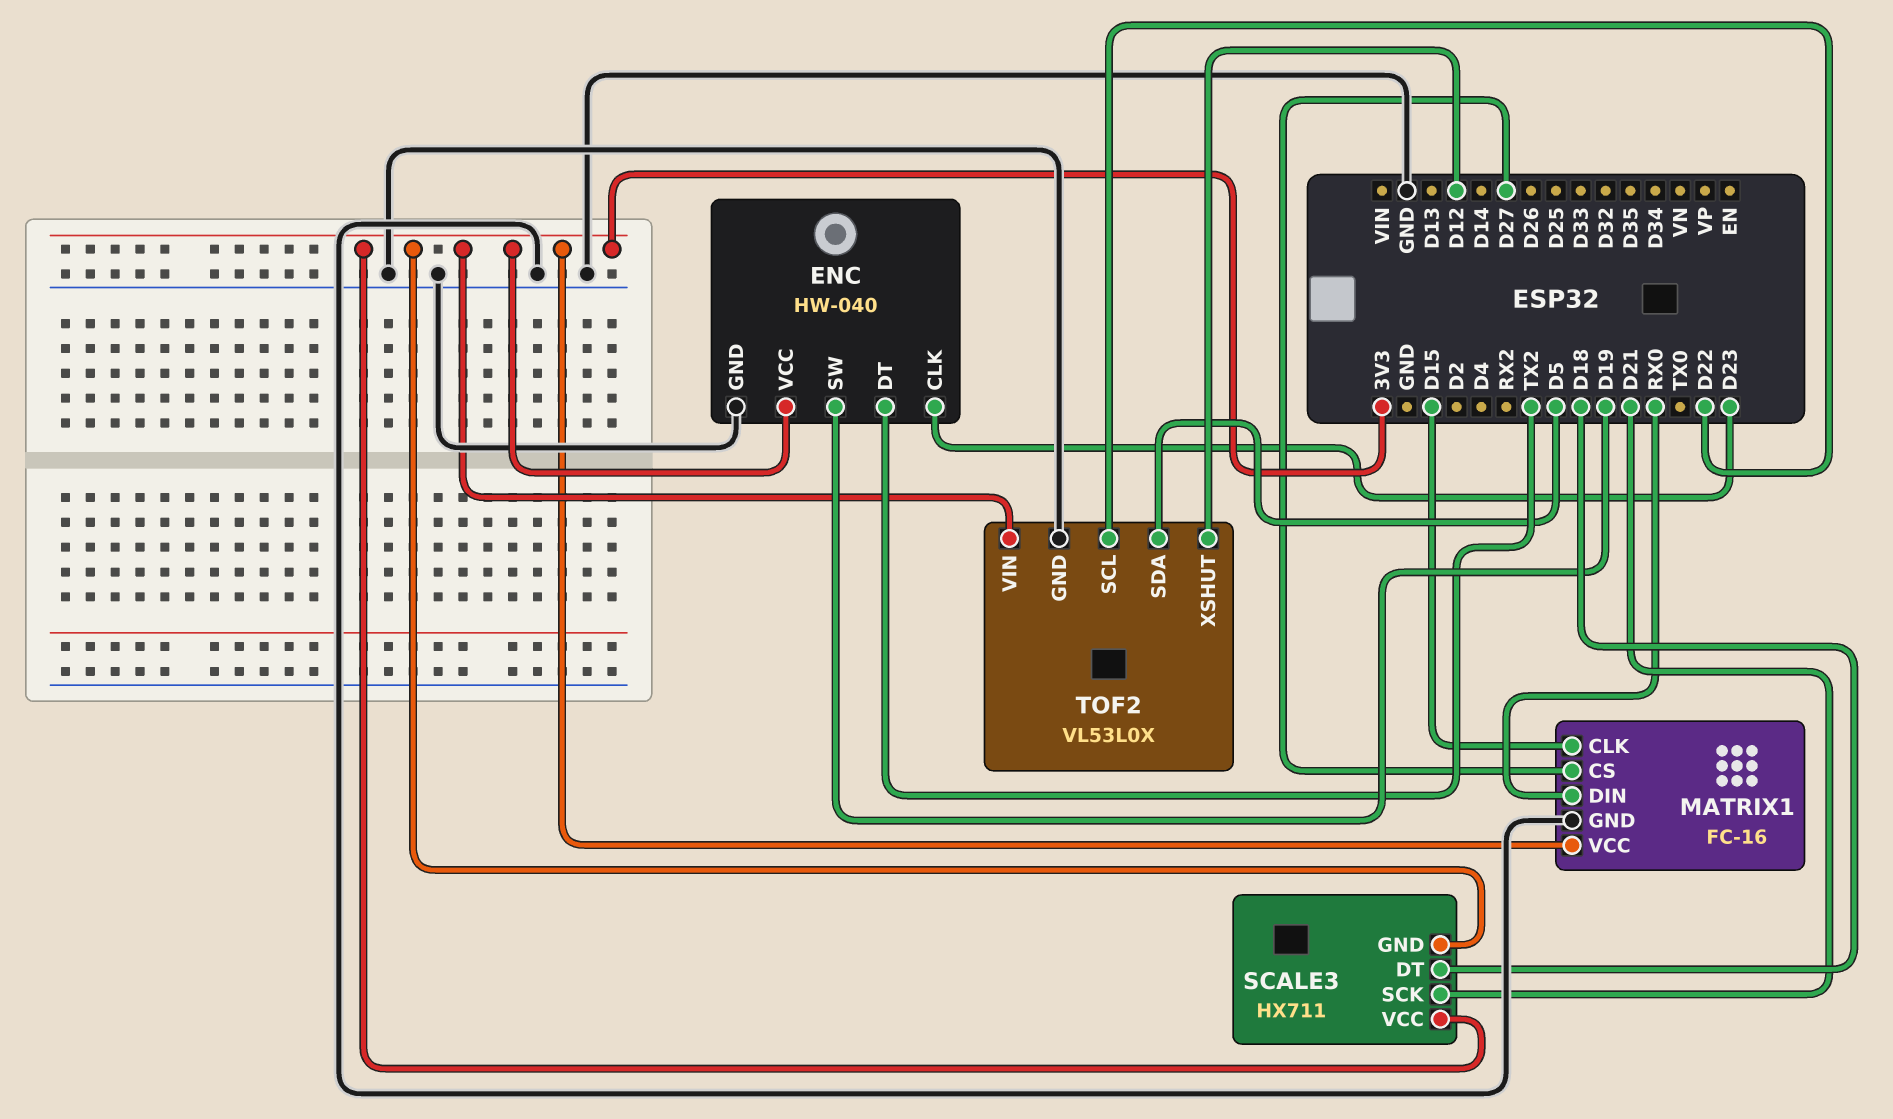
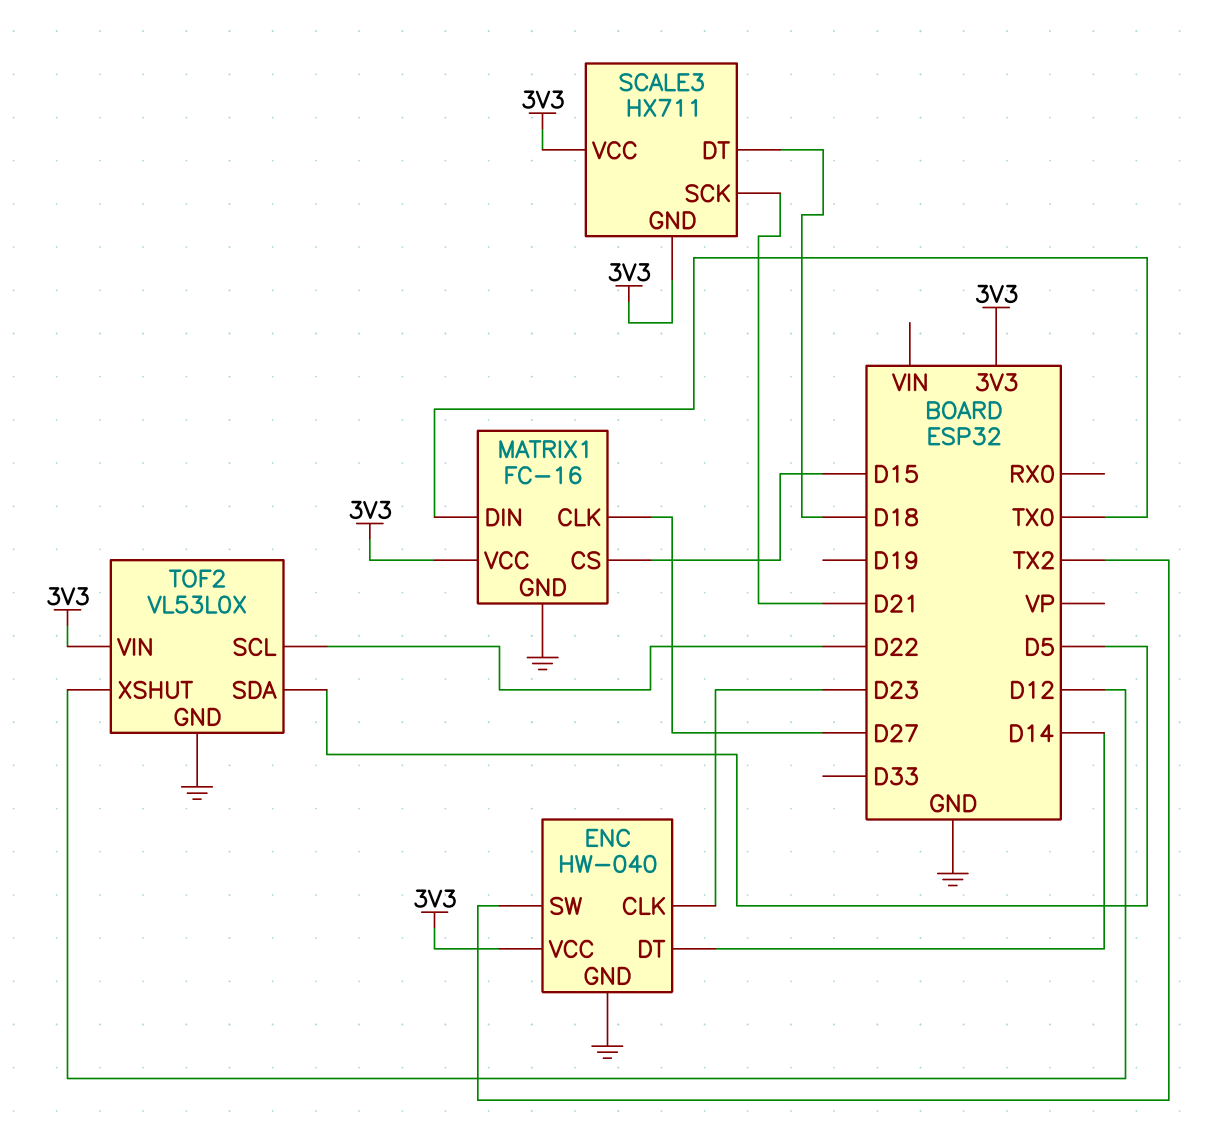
ENC pin DT: TX2 -> D14
ENC pin SW: D19 -> TX2
MATRIX1 pin CLK: D15 -> D27
MATRIX1 pin CS: D27 -> D15
MATRIX1 pin DIN: RX0 -> TX0

